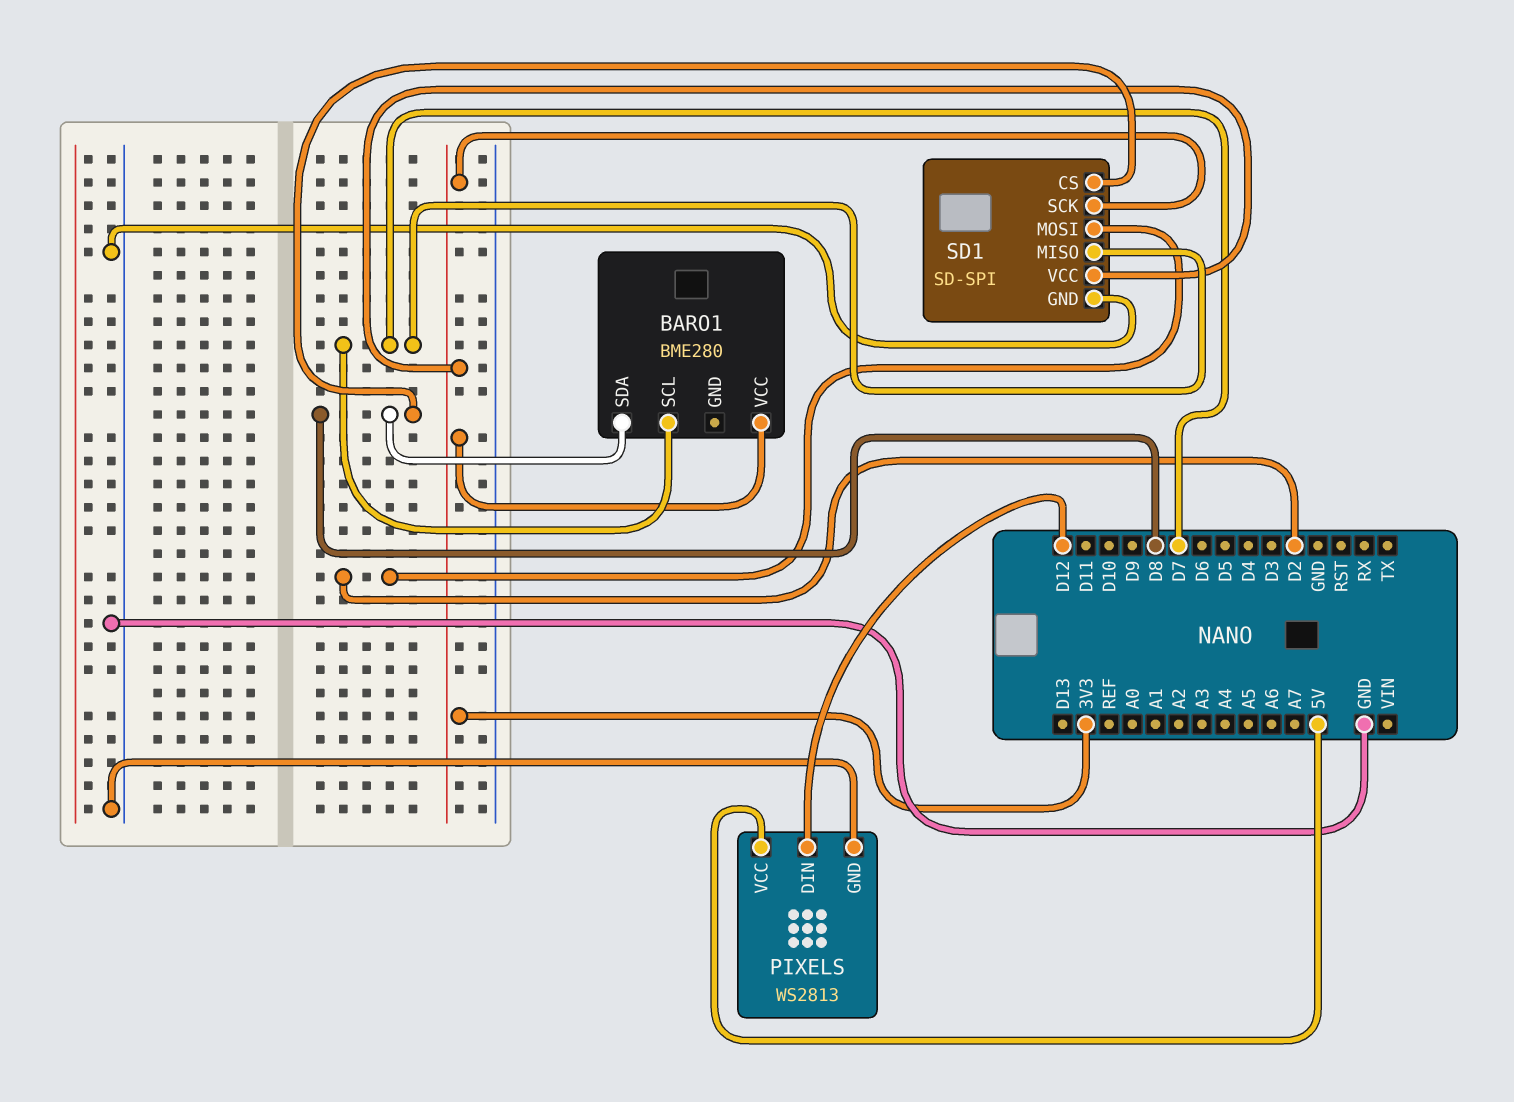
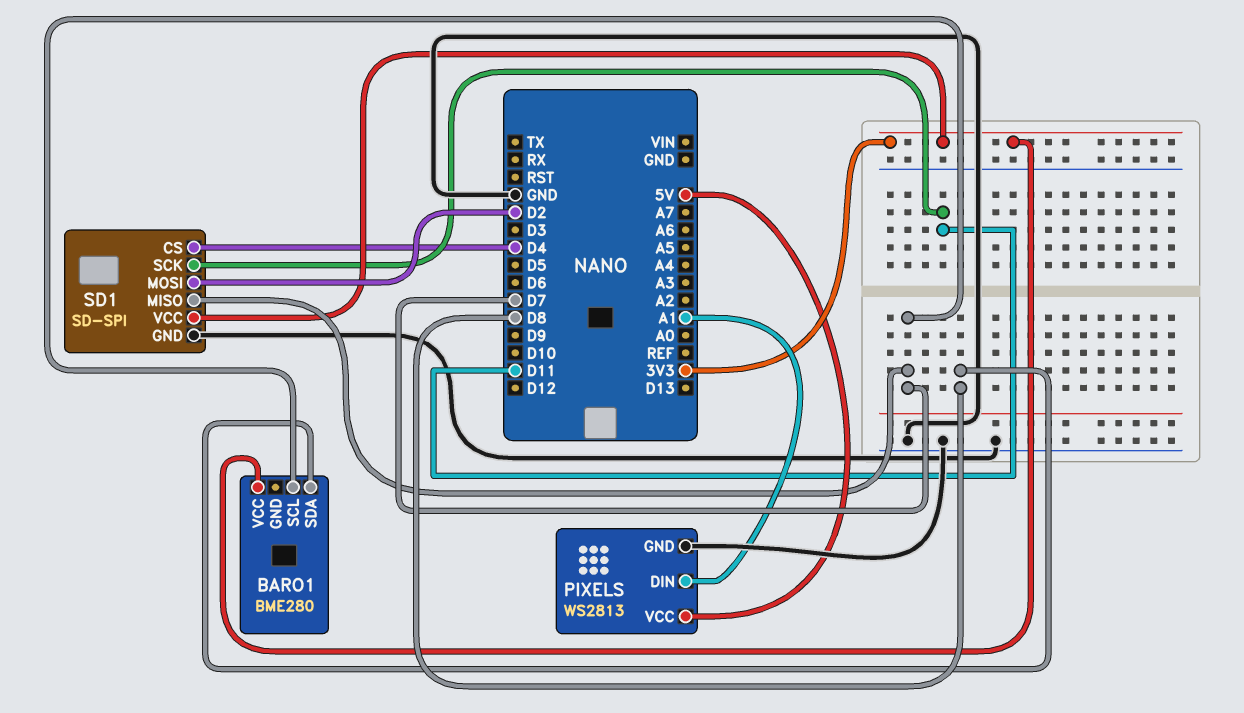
PIXELS pin DIN: D12 -> A1
SD1 pin CS: D8 -> D4
SD1 pin SCK: 3V3 -> D11

